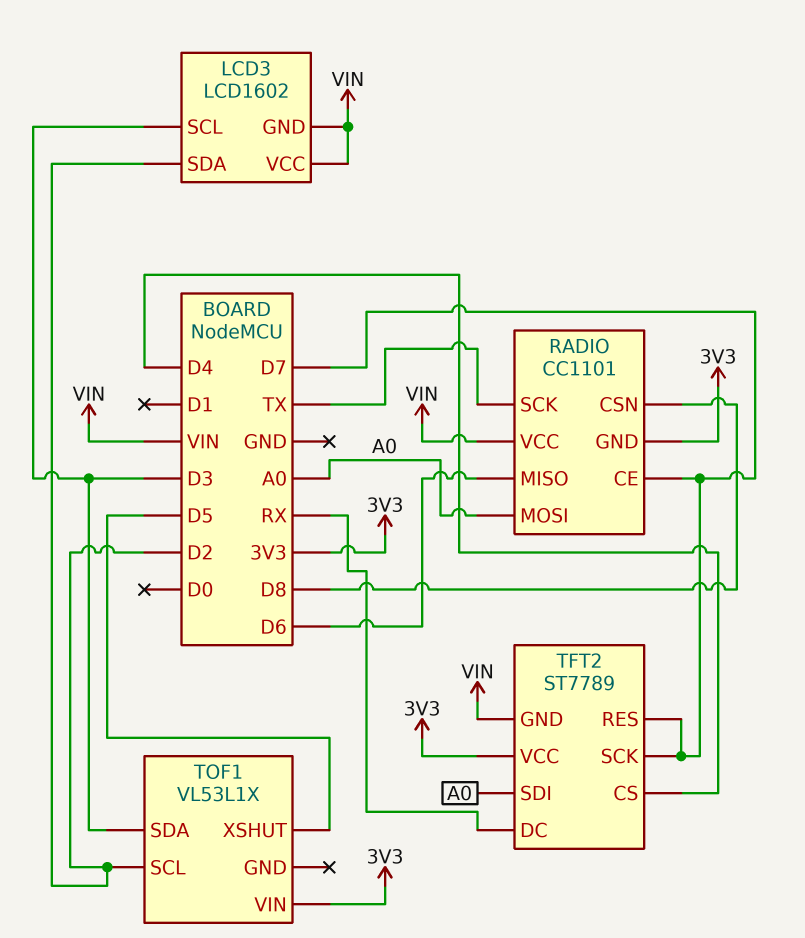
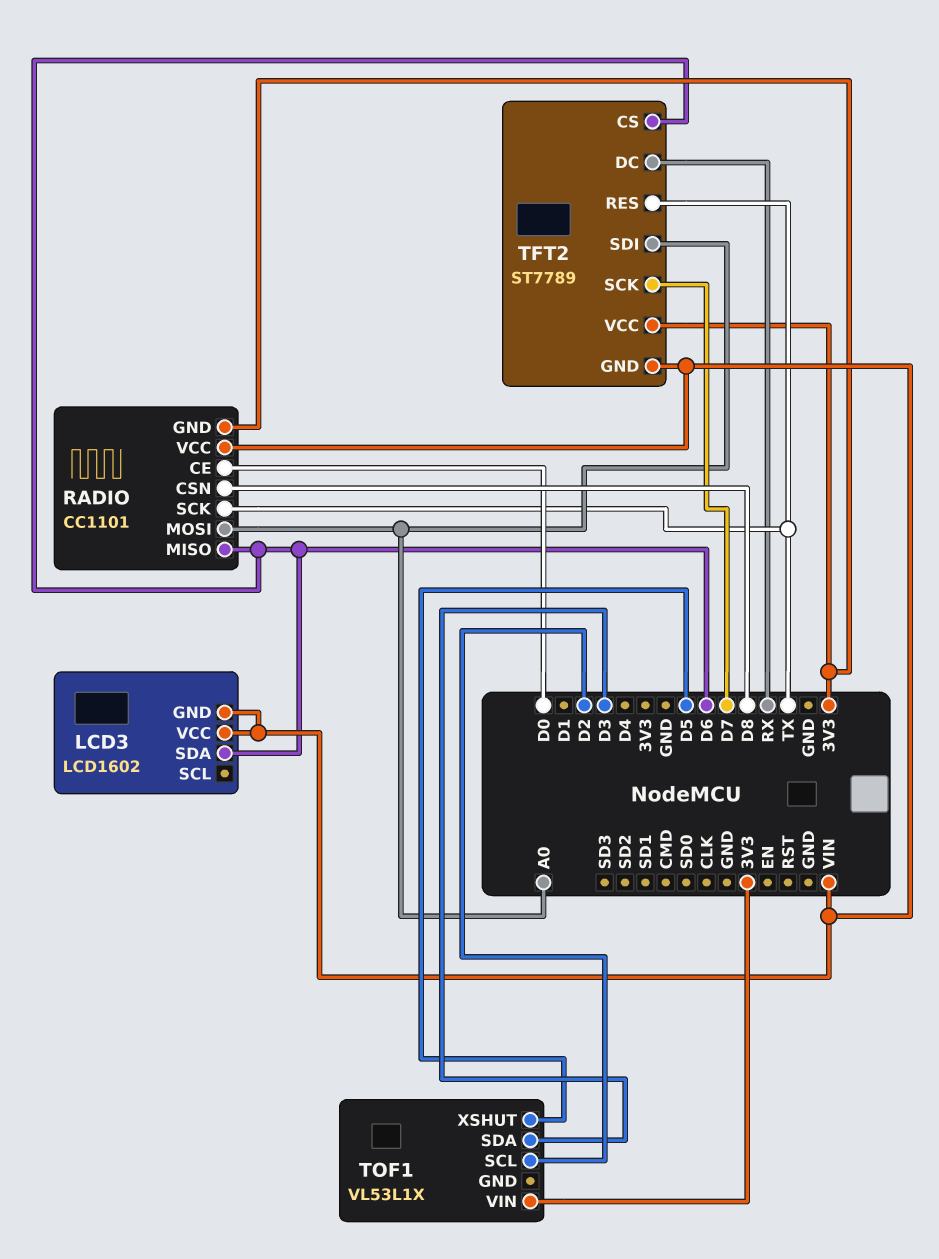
LCD3 pin SCL: D3 -> none
LCD3 pin SDA: D2 -> D6
RADIO pin CE: D7 -> D0
TFT2 pin CS: D4 -> D6
TFT2 pin RES: D7 -> TX

